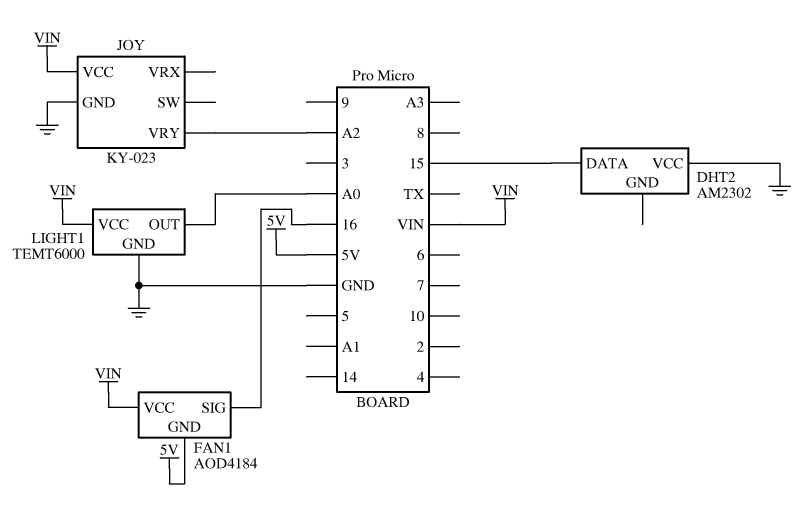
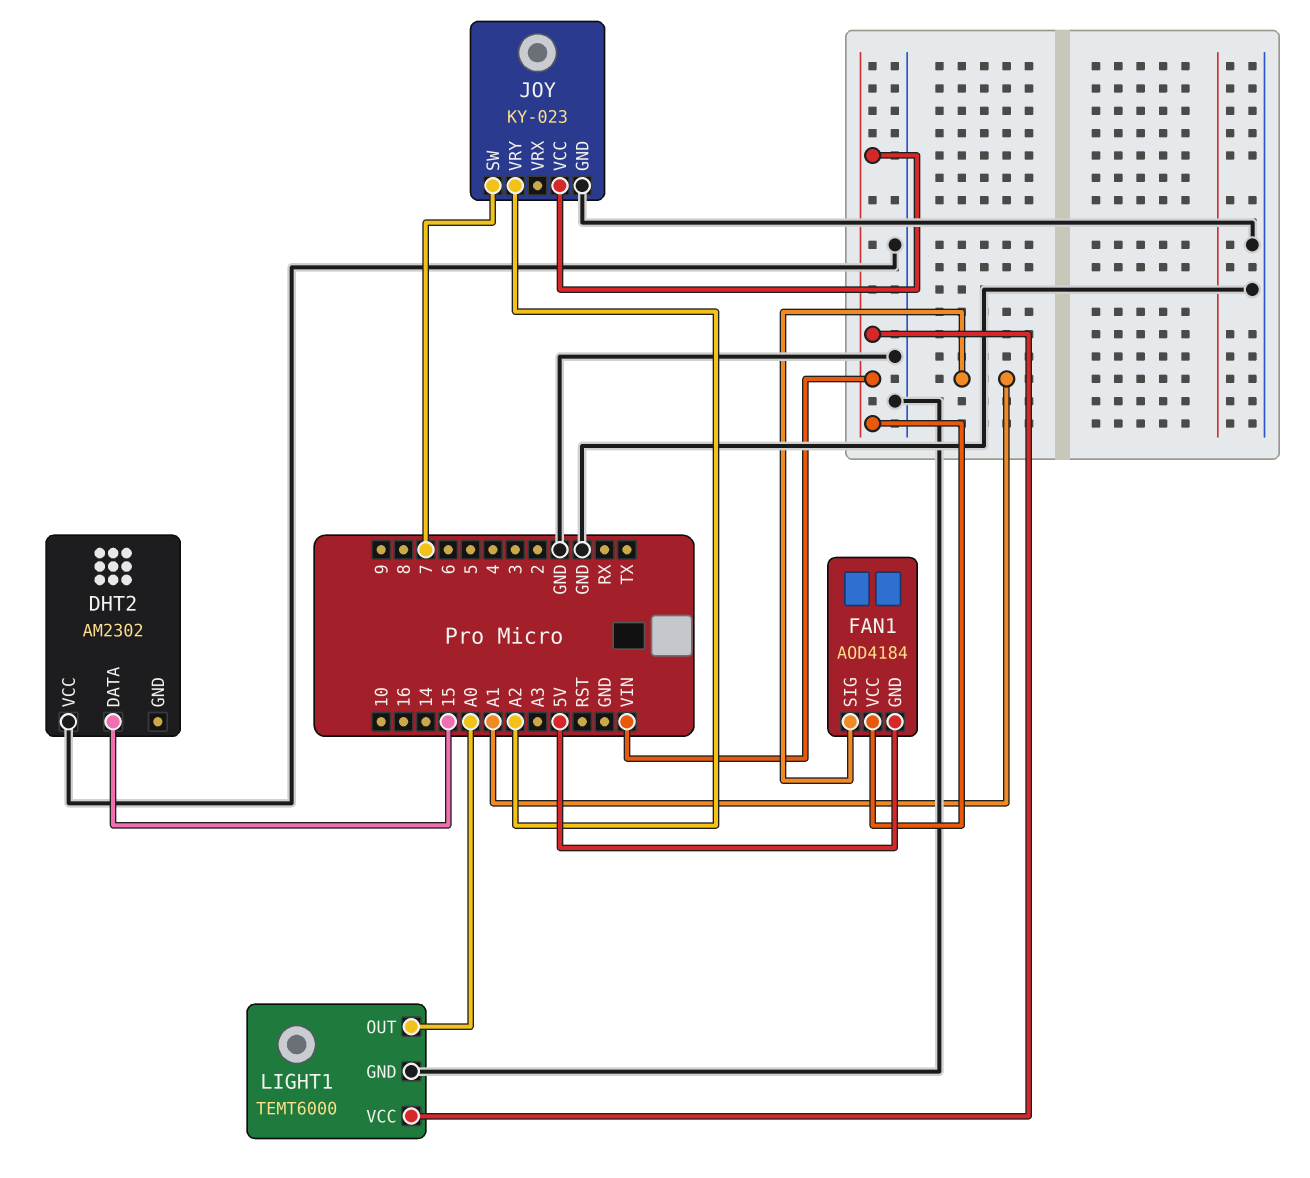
FAN1 pin SIG: 16 -> A1
JOY pin SW: none -> 7

